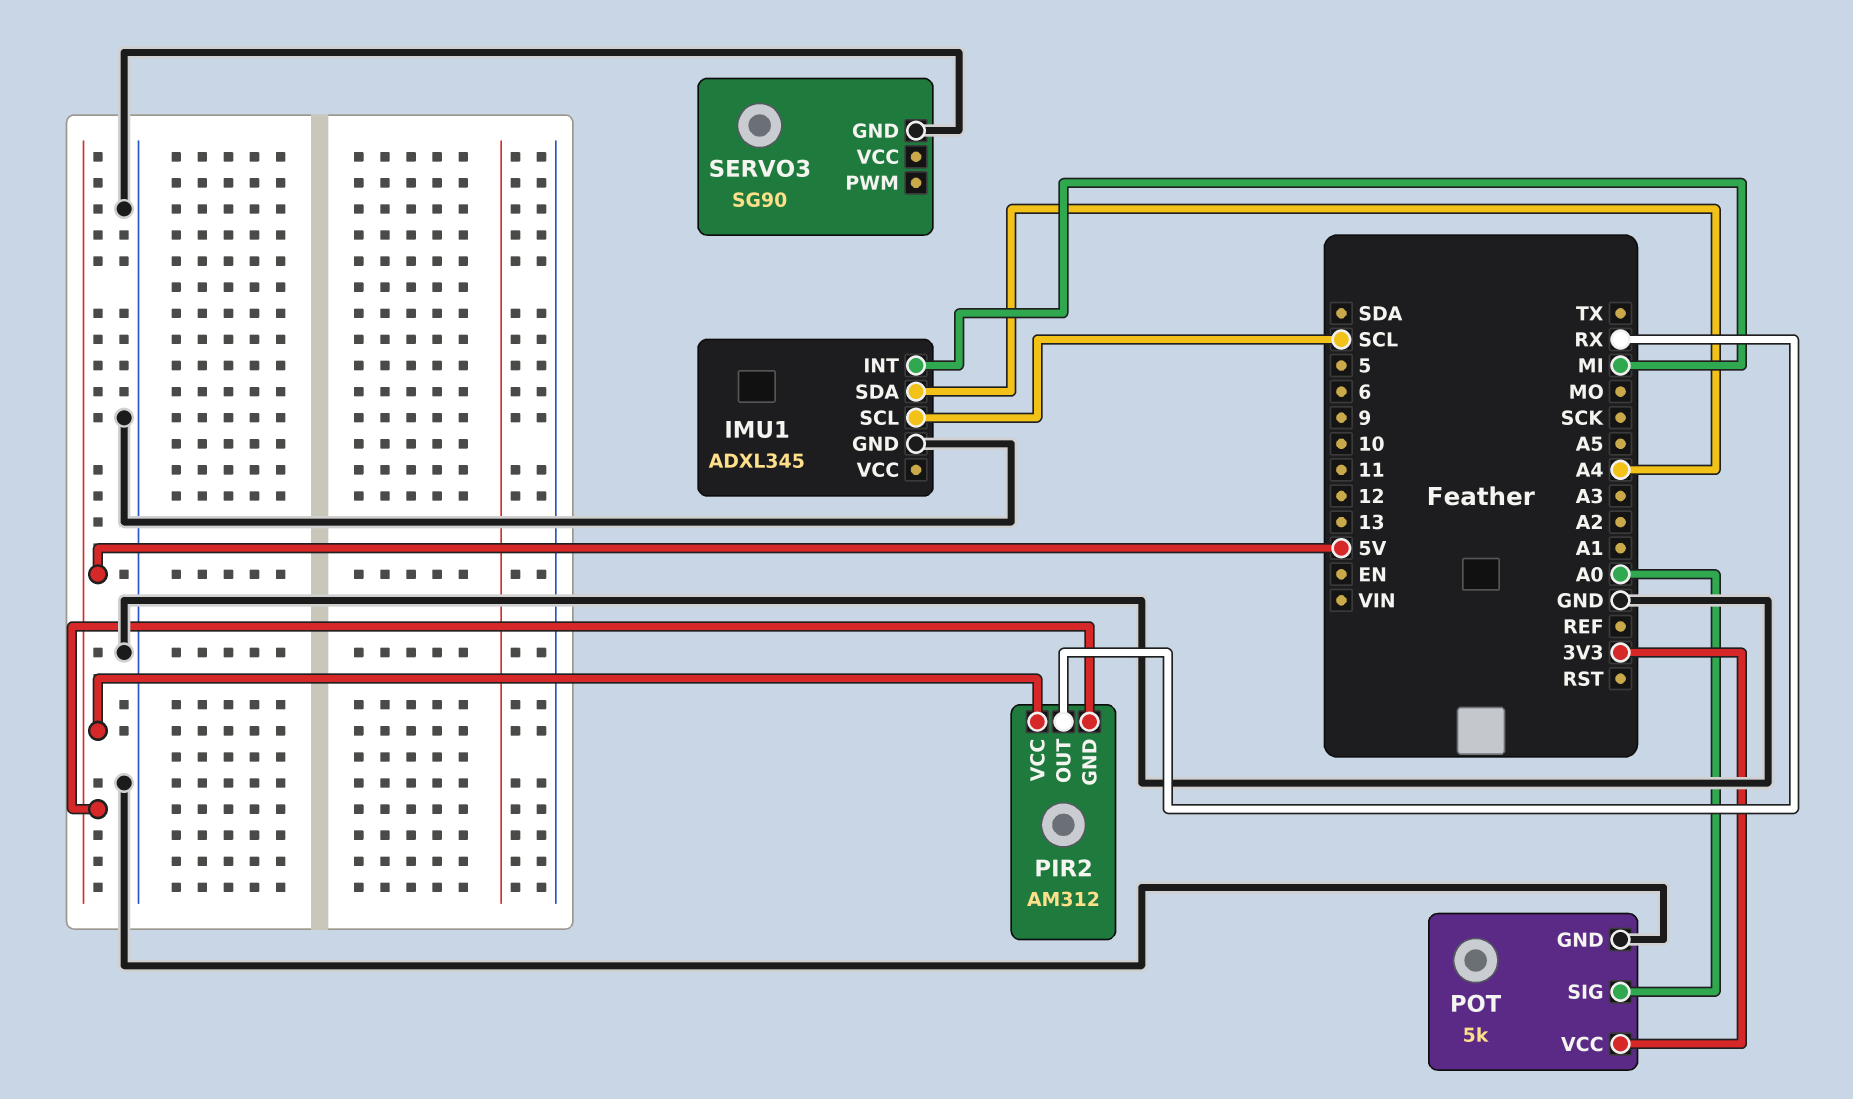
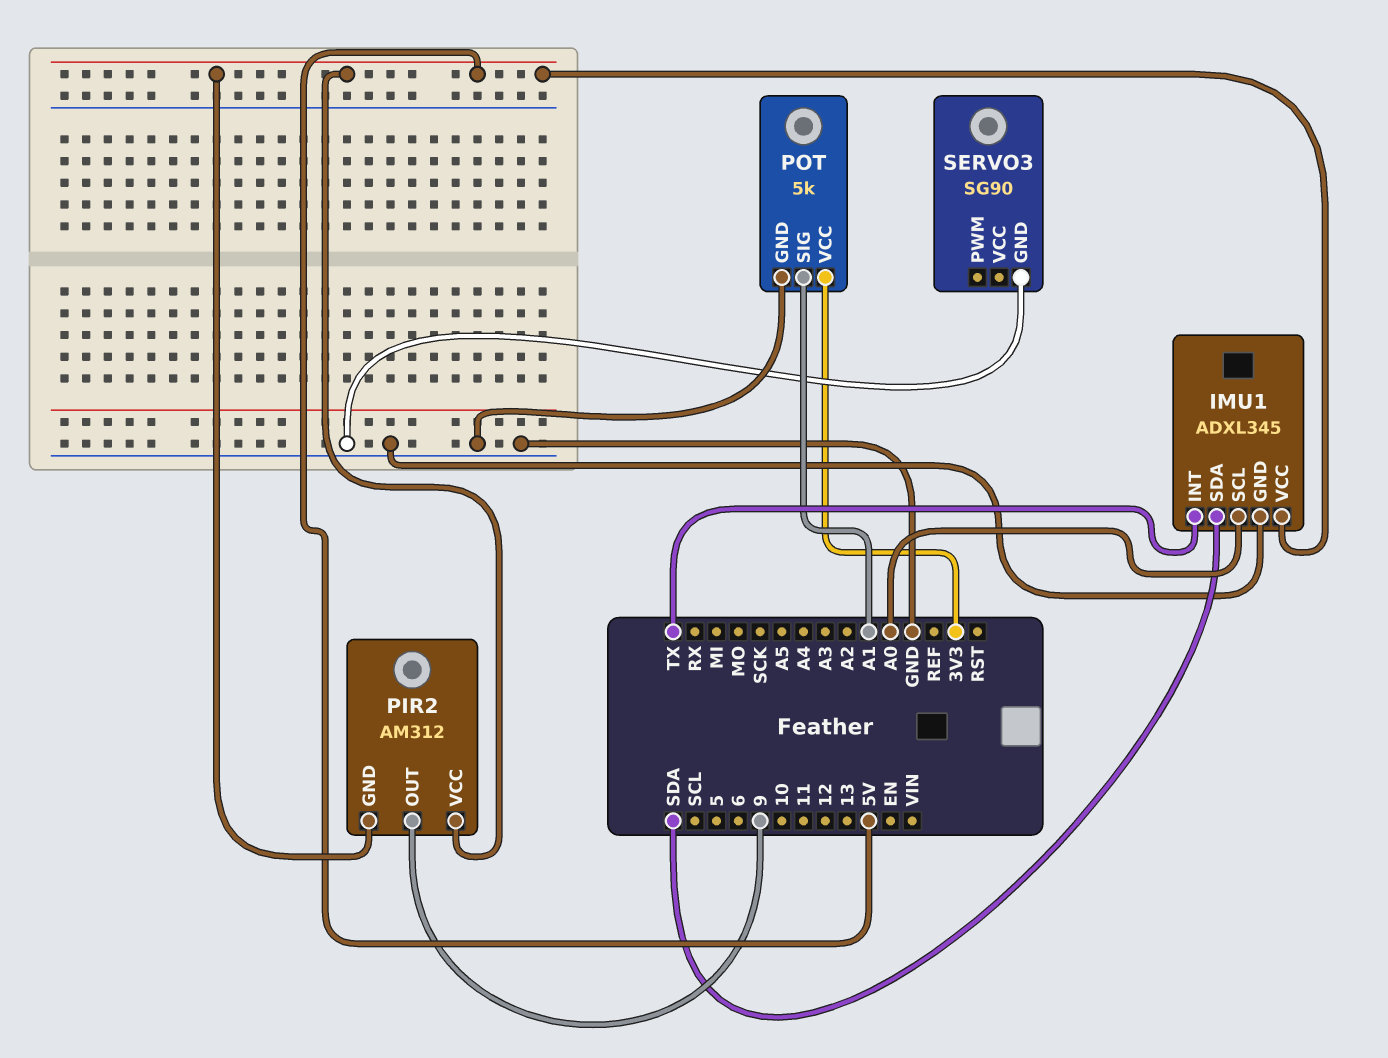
IMU1 pin INT: MI -> TX
IMU1 pin SCL: SCL -> A0
IMU1 pin SDA: A4 -> SDA
IMU1 pin VCC: none -> 5V
PIR2 pin OUT: RX -> 9
POT pin SIG: A0 -> A1

